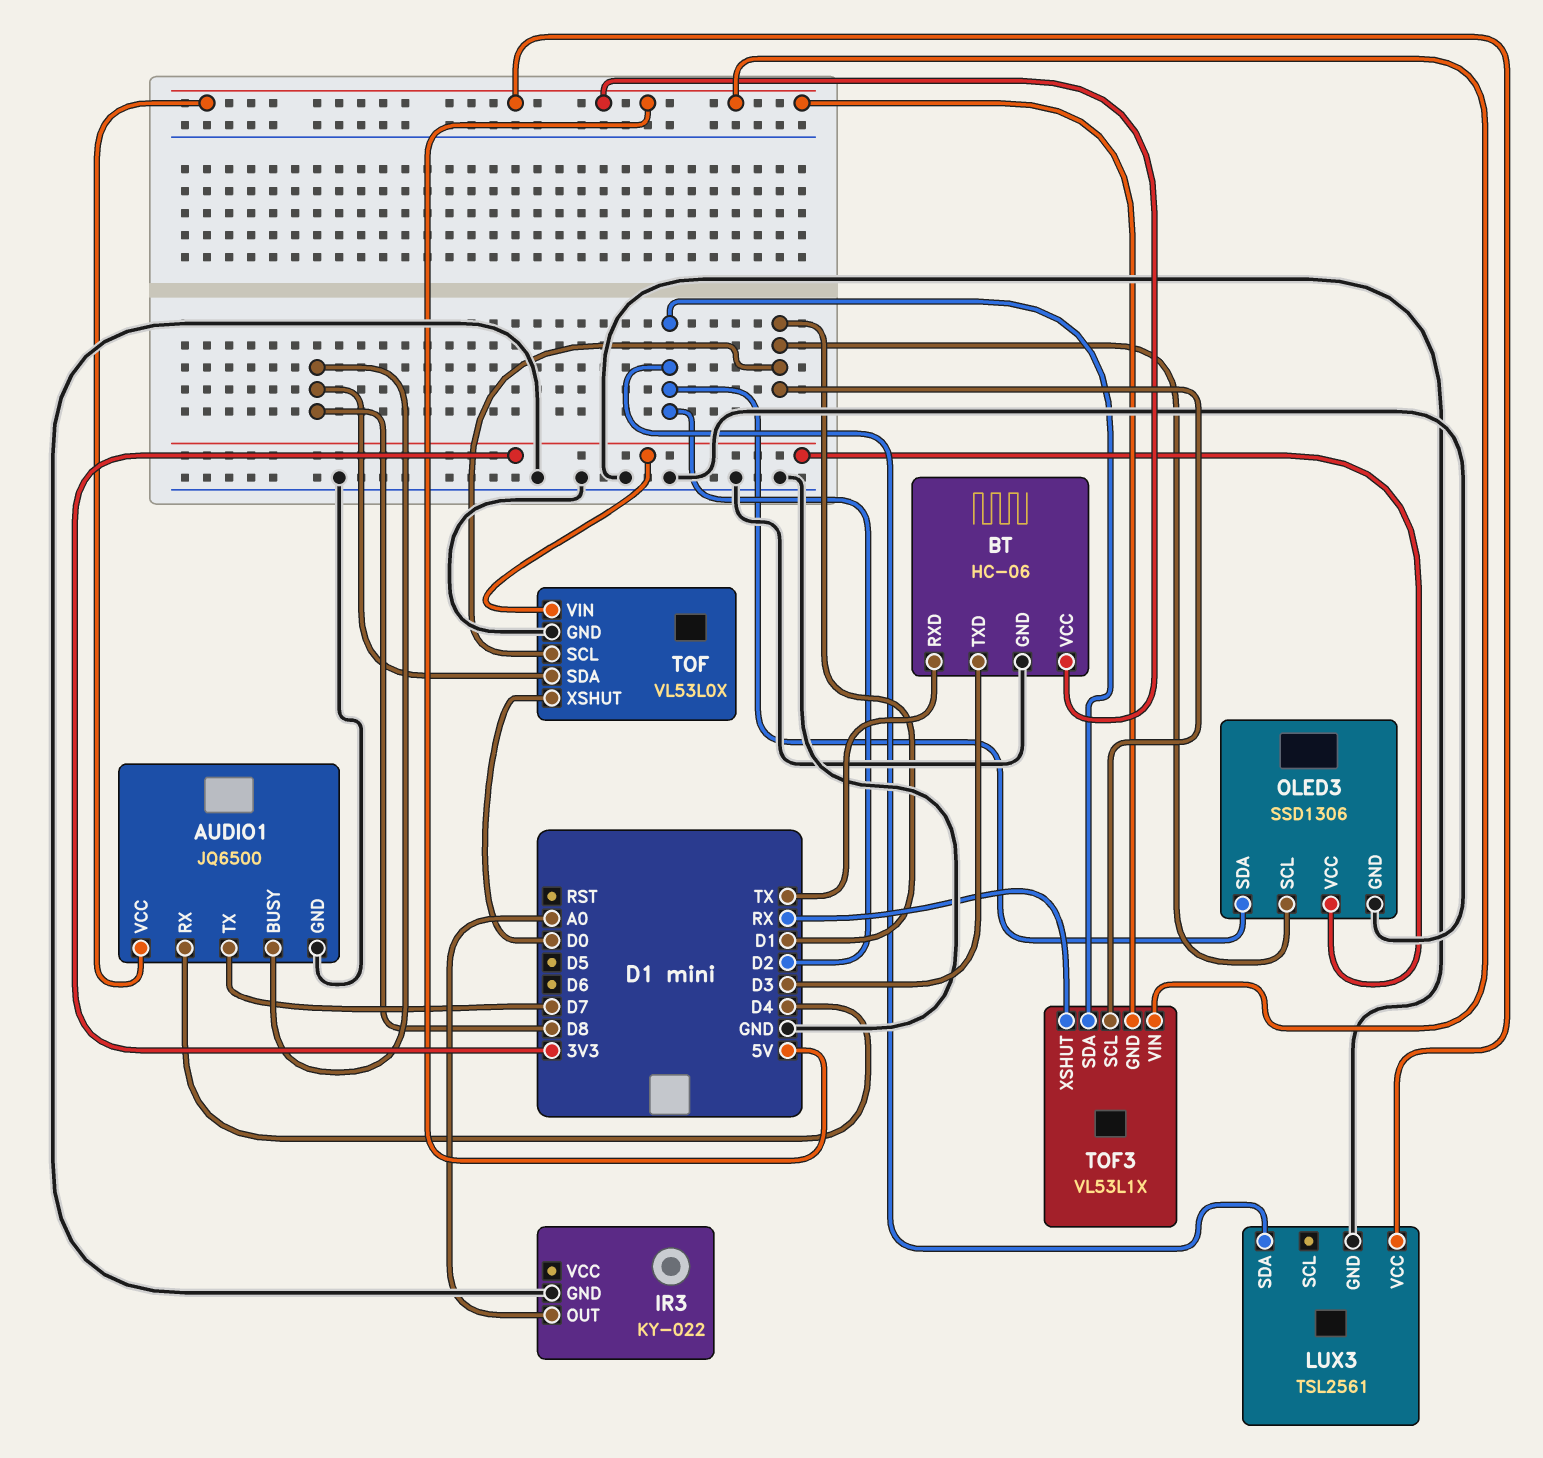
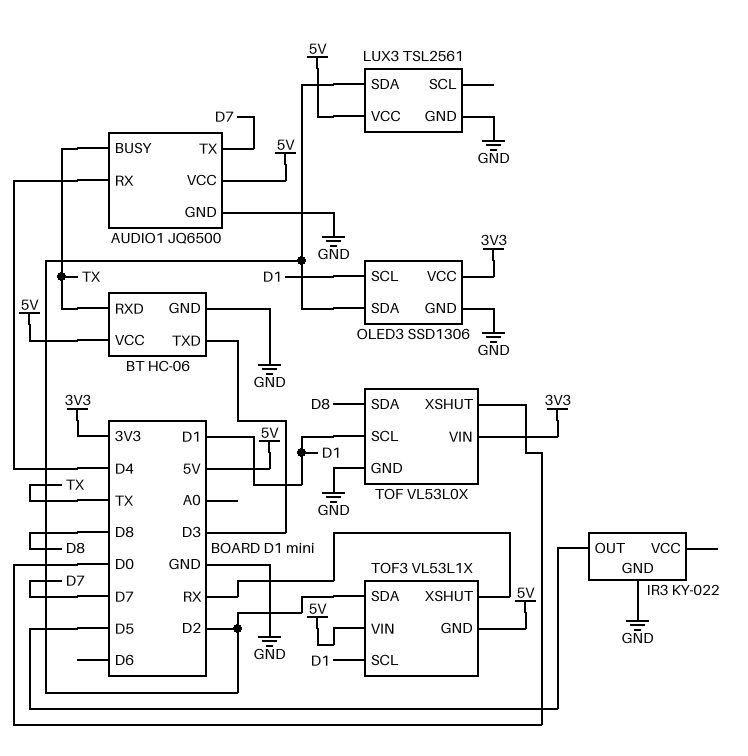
AUDIO1 pin BUSY: D8 -> TX
IR3 pin OUT: A0 -> D5

